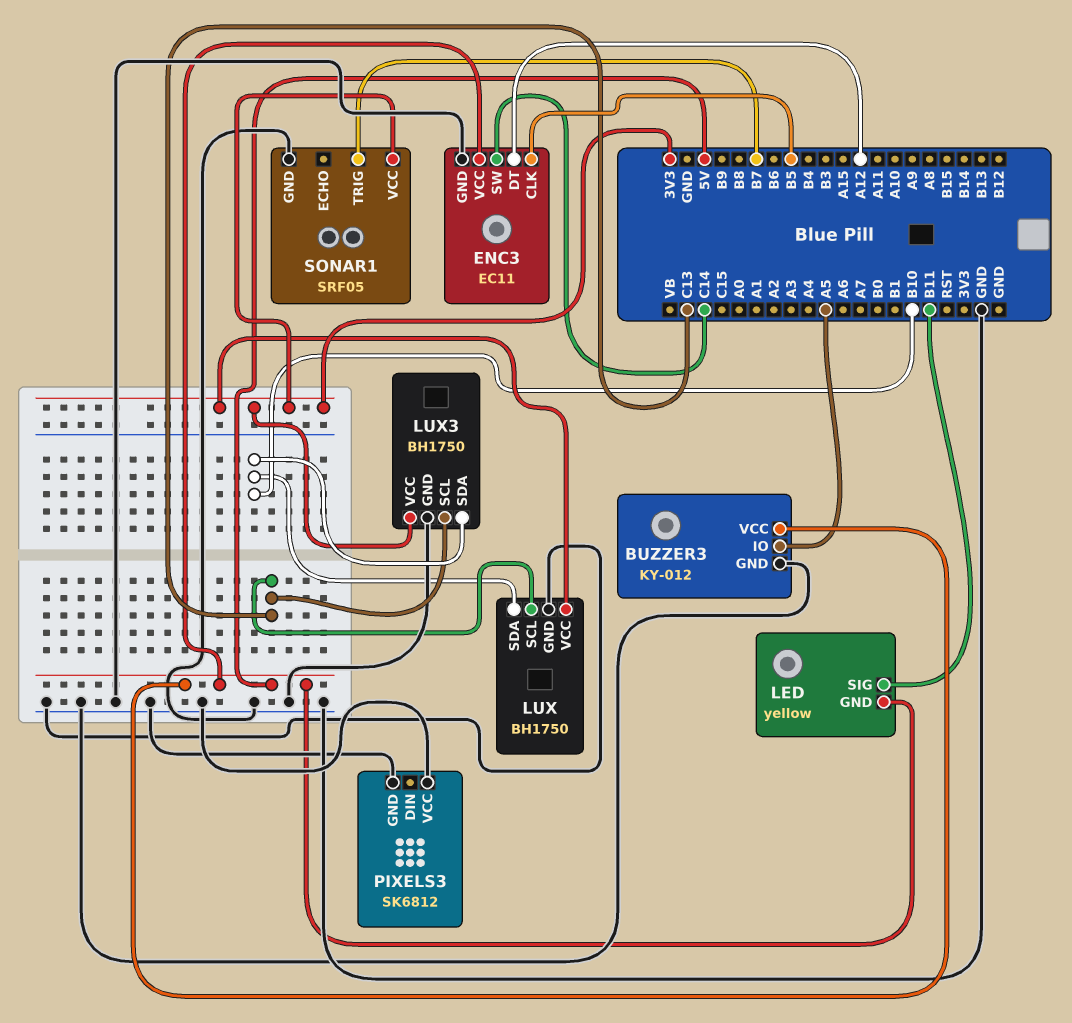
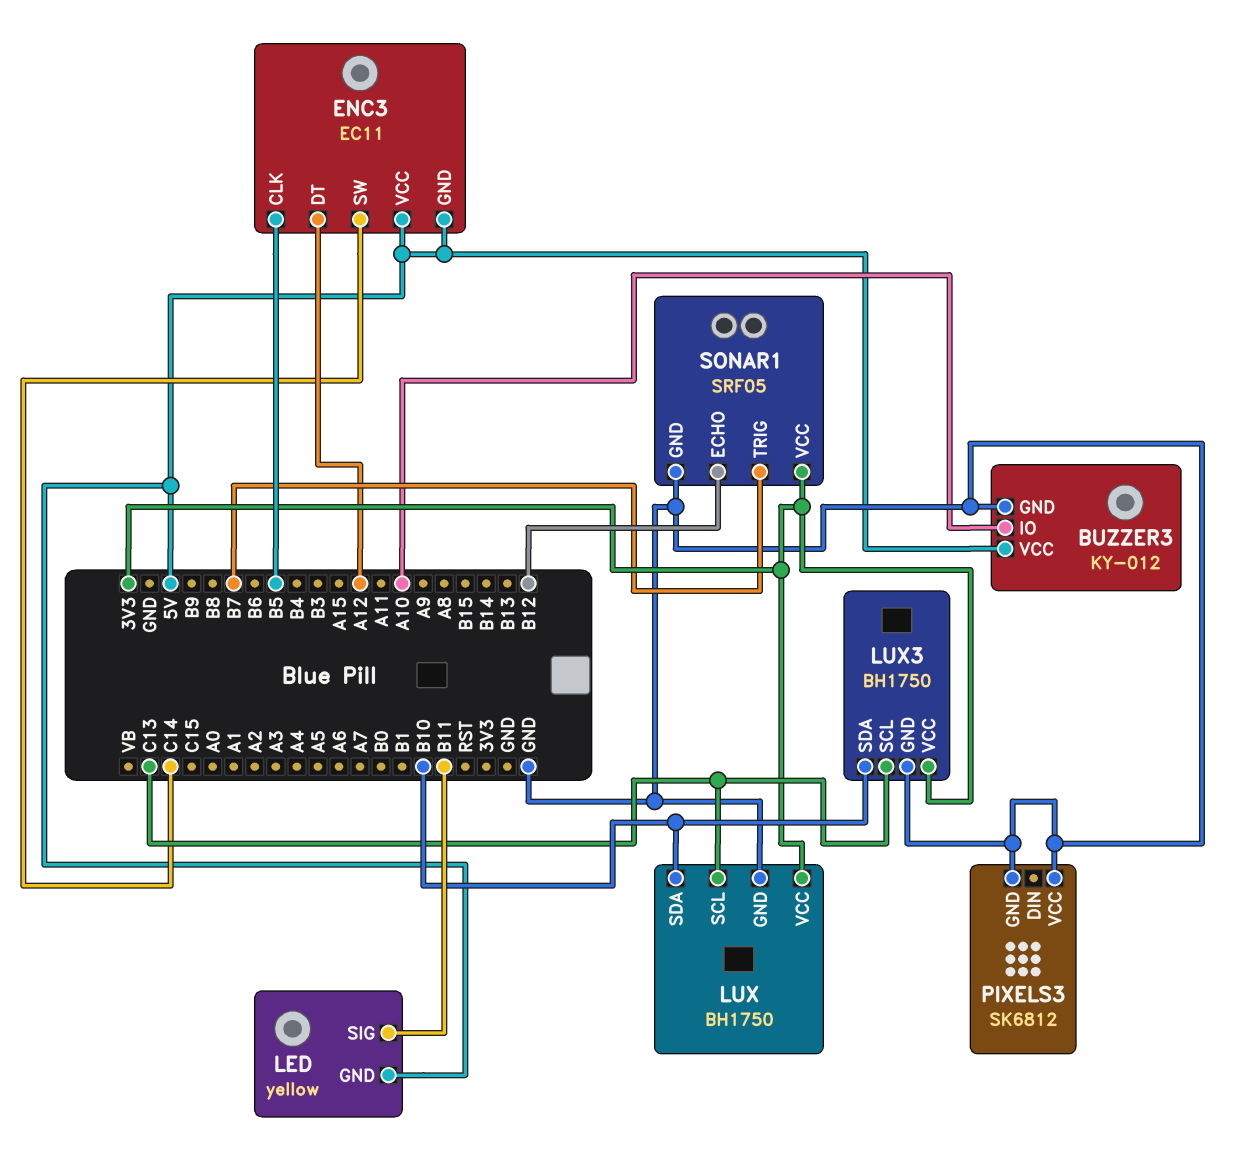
BUZZER3 pin IO: A5 -> A10
ENC3 pin GND: GND -> 5V
SONAR1 pin ECHO: none -> B12

